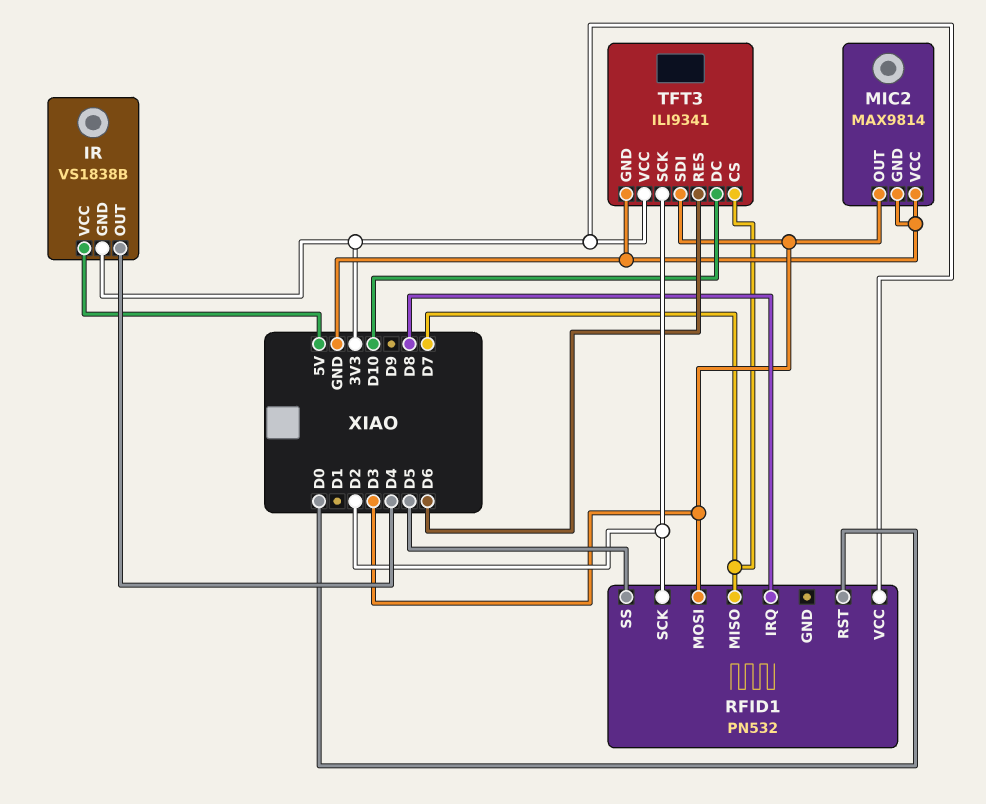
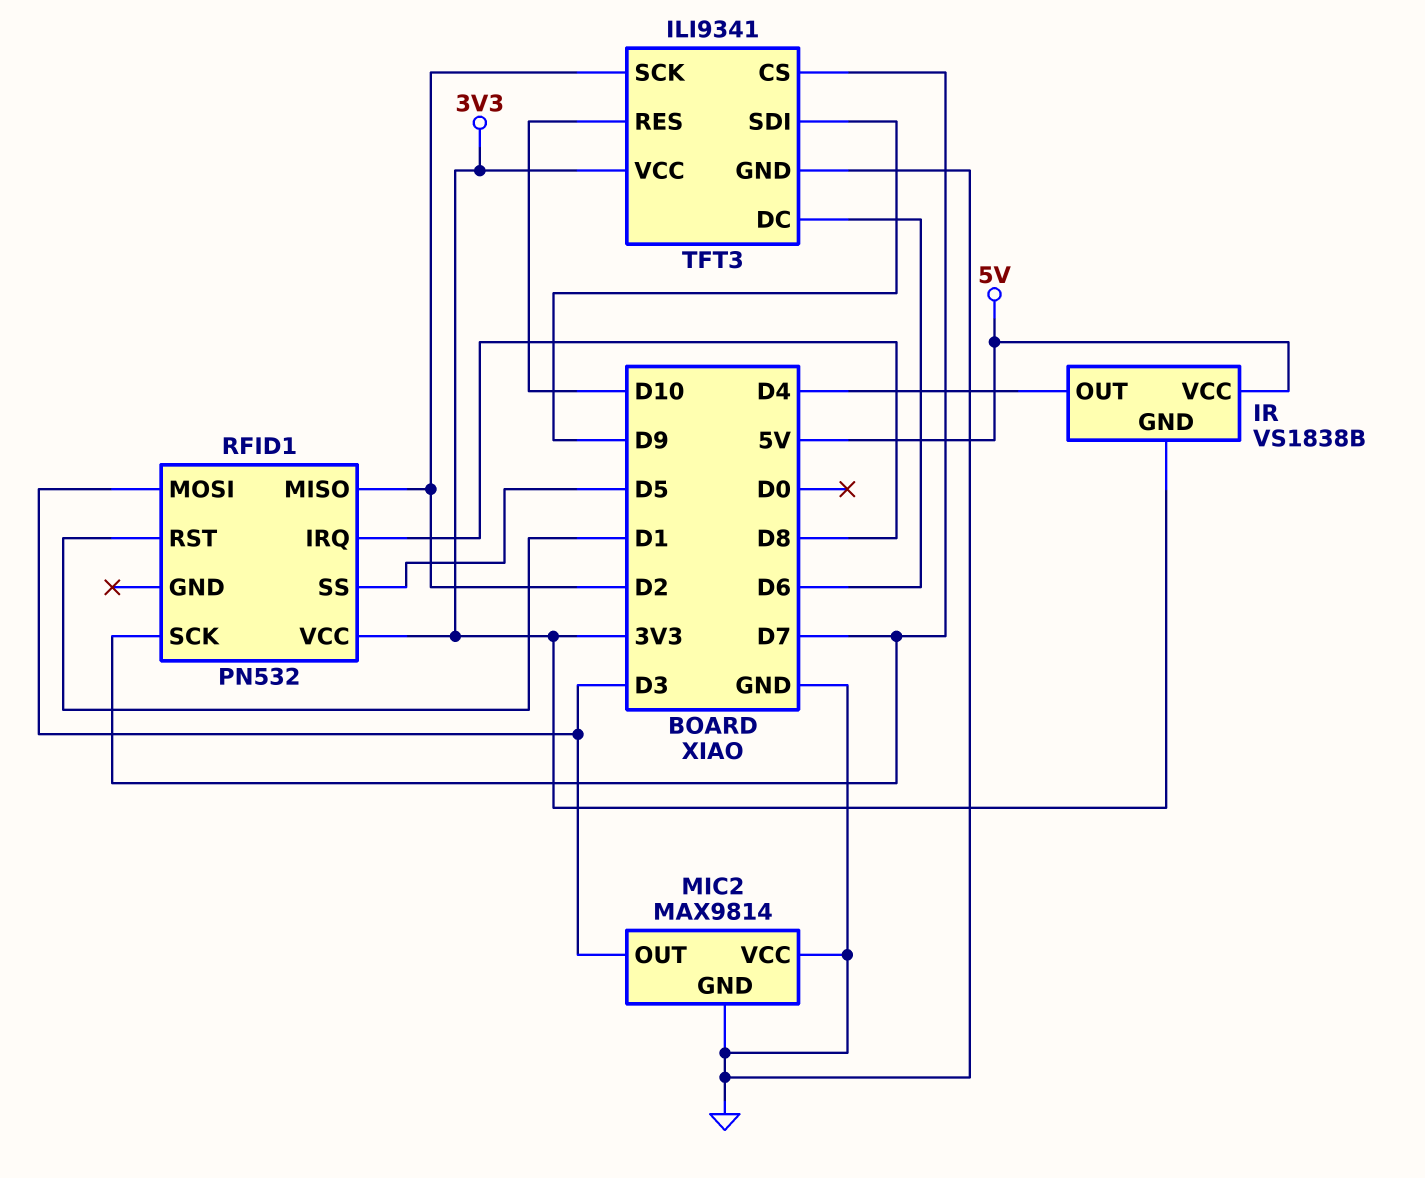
RFID1 pin MISO: D7 -> D2
RFID1 pin RST: D0 -> D1
RFID1 pin SCK: D2 -> D7
TFT3 pin DC: D10 -> D6
TFT3 pin RES: D6 -> D10
TFT3 pin SDI: D3 -> D9

